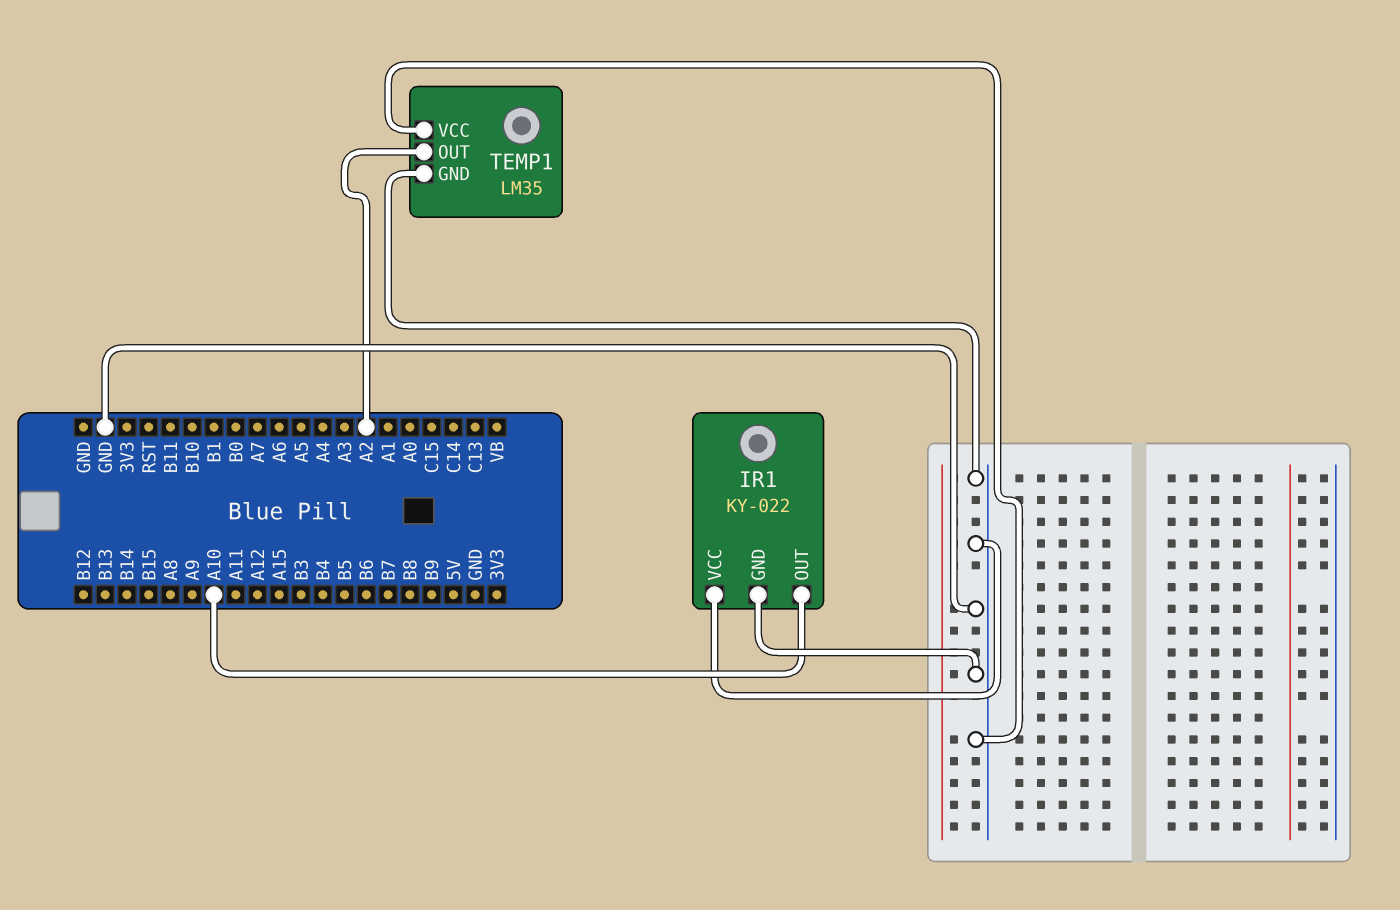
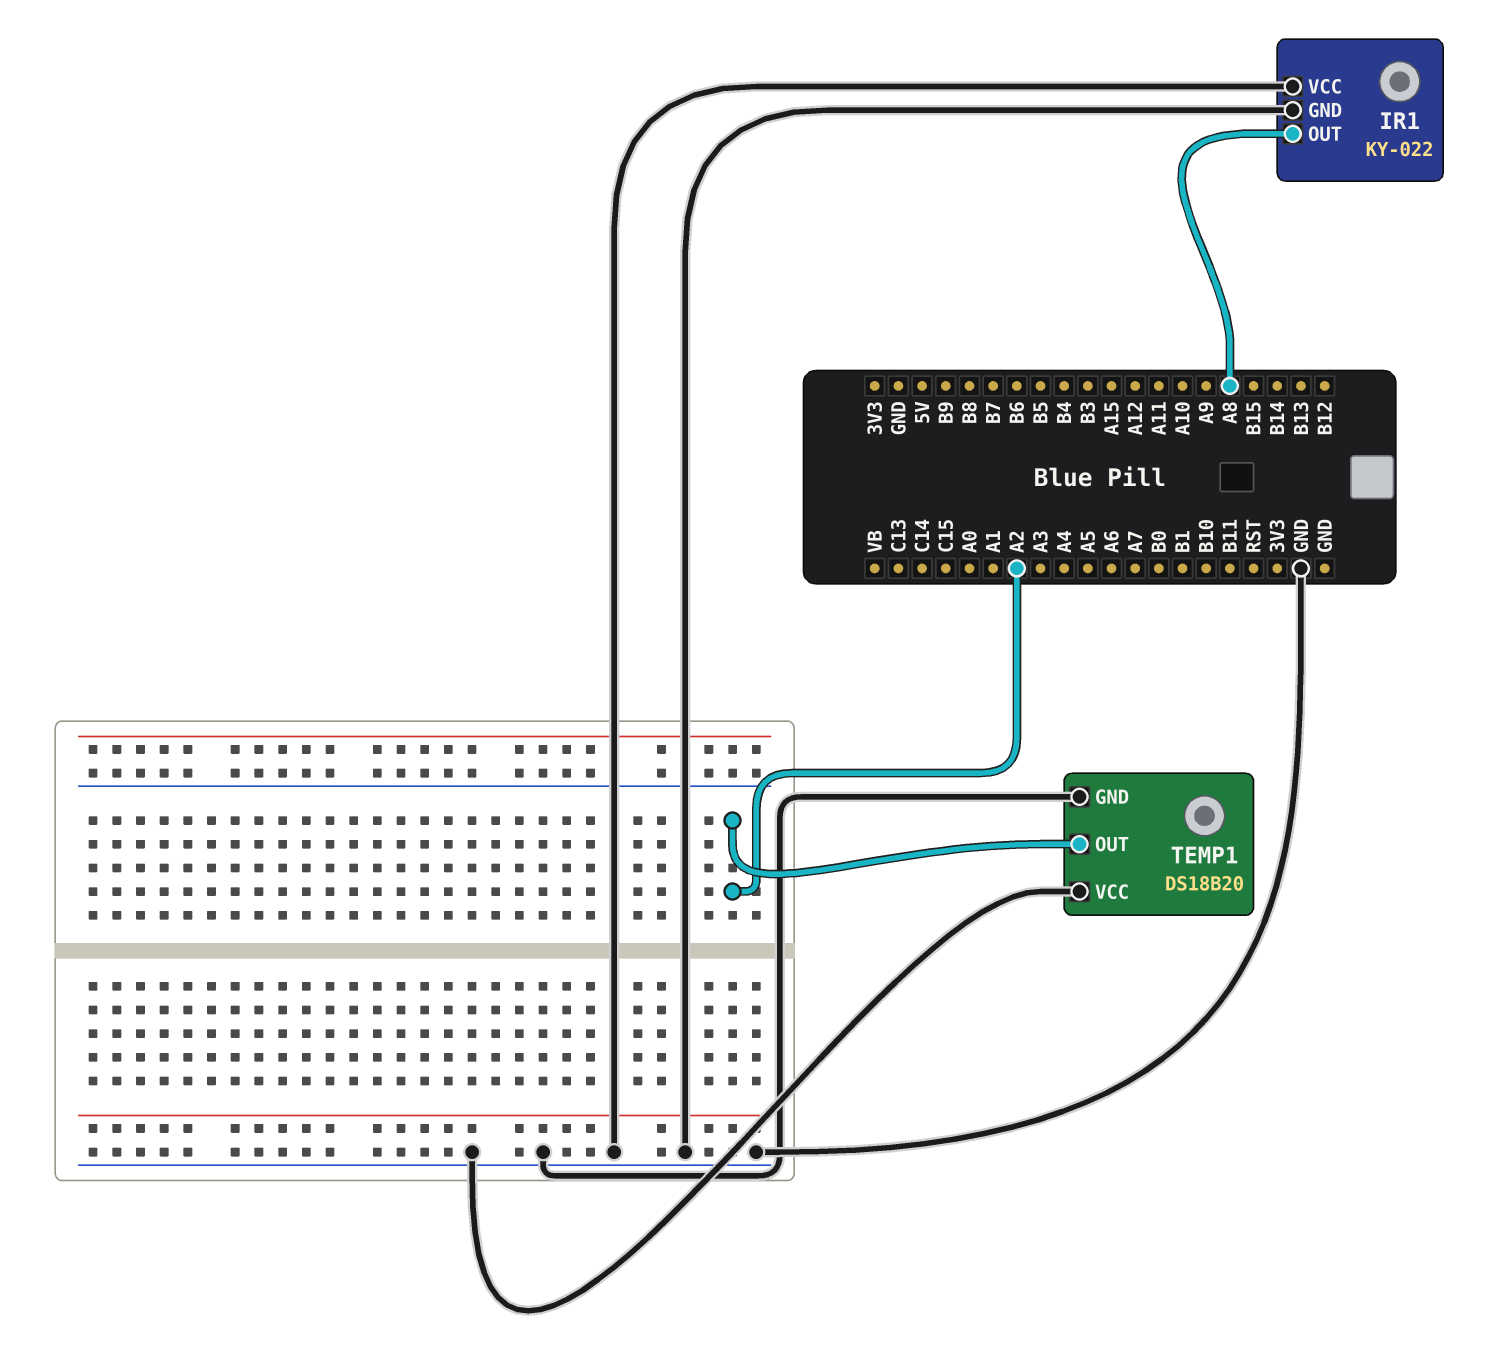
IR1 pin OUT: A10 -> A8
TEMP1: LM35 -> DS18B20

